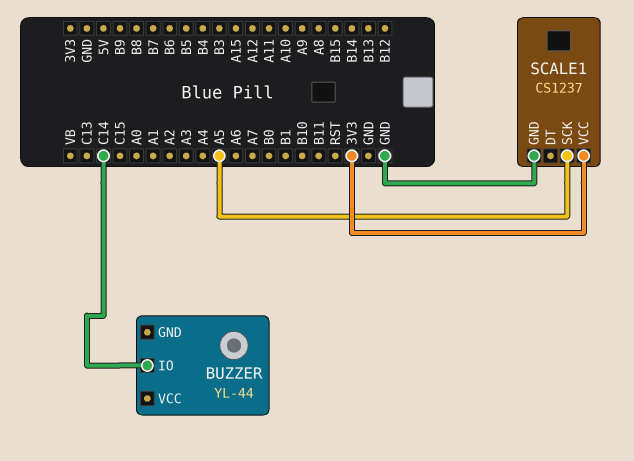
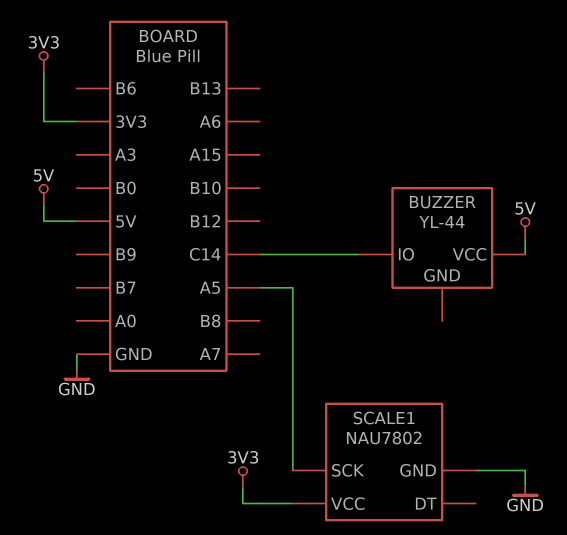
BUZZER pin VCC: none -> 5V
SCALE1: CS1237 -> NAU7802

